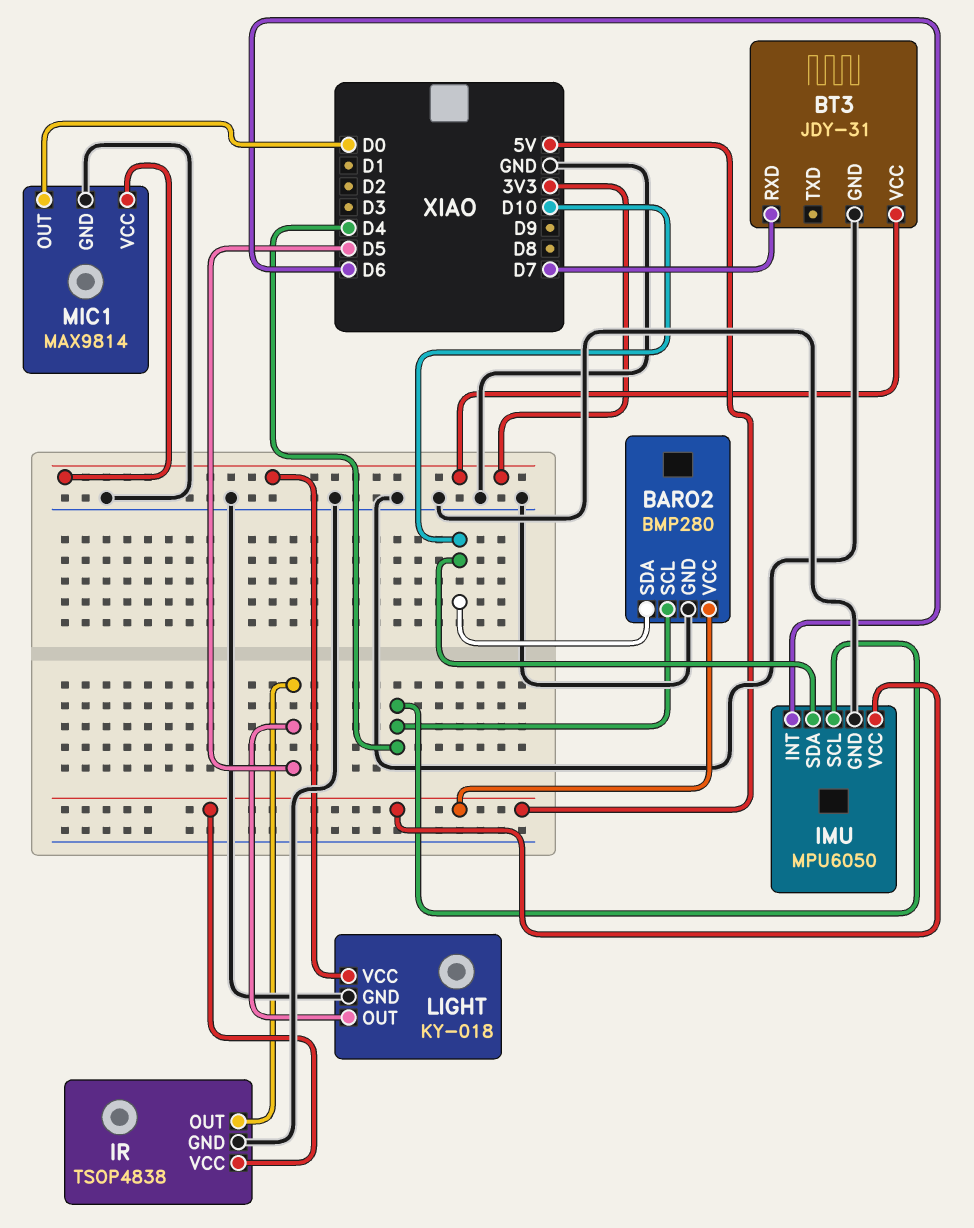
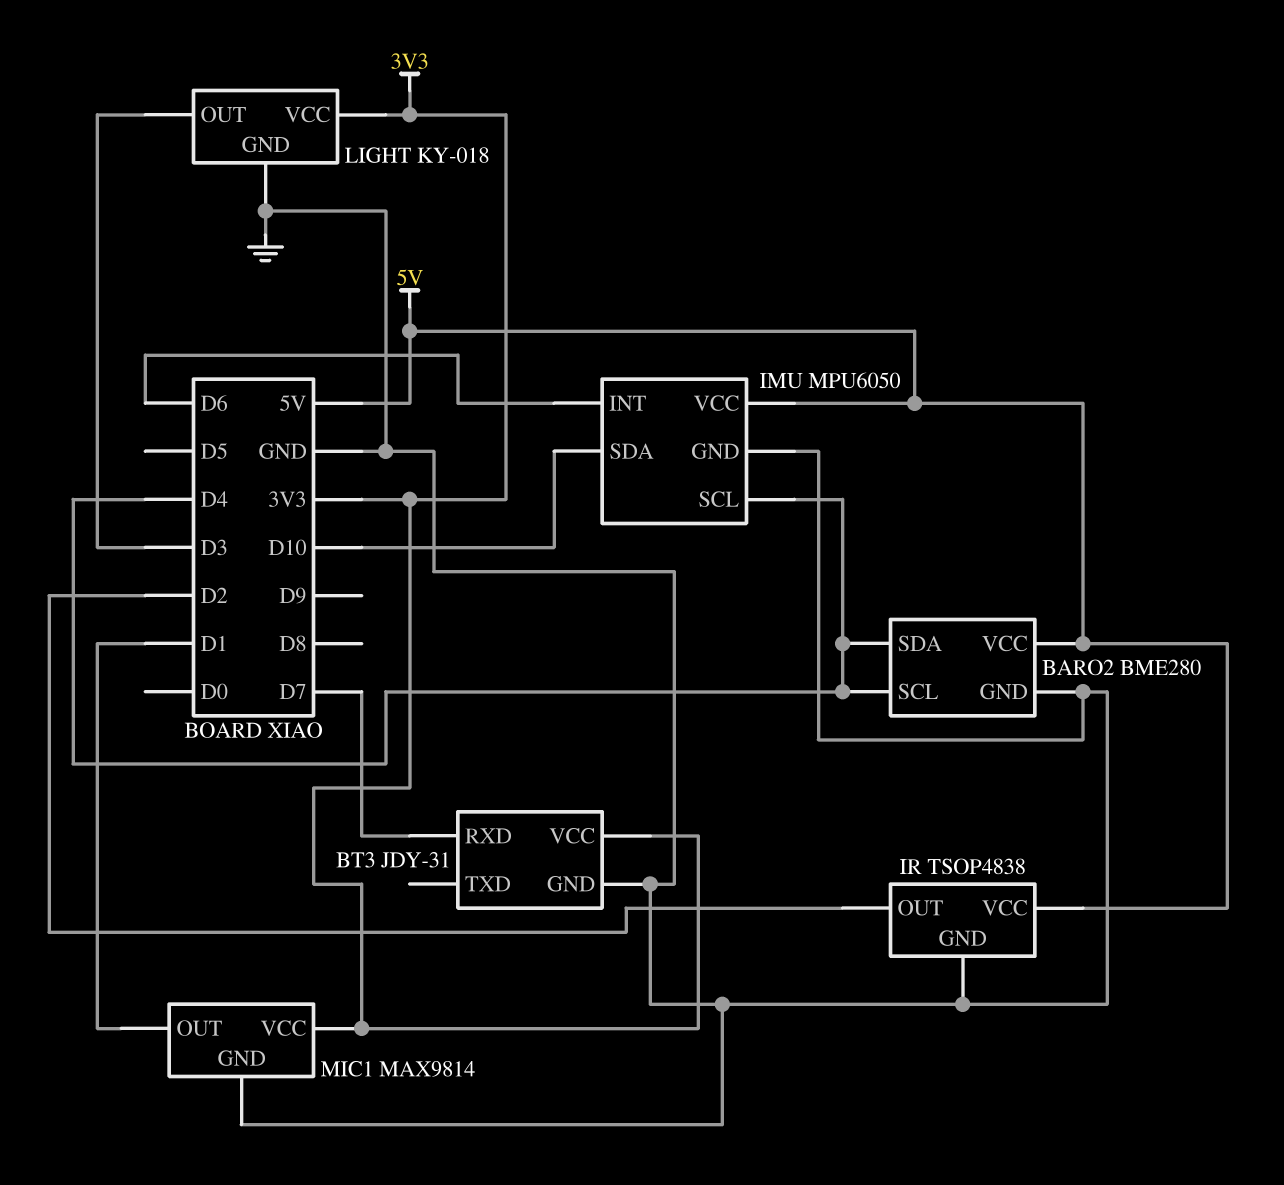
BARO2: BMP280 -> BME280
BARO2 pin SDA: D10 -> D4
IR pin OUT: D5 -> D2
LIGHT pin OUT: D5 -> D3
MIC1 pin OUT: D0 -> D1

